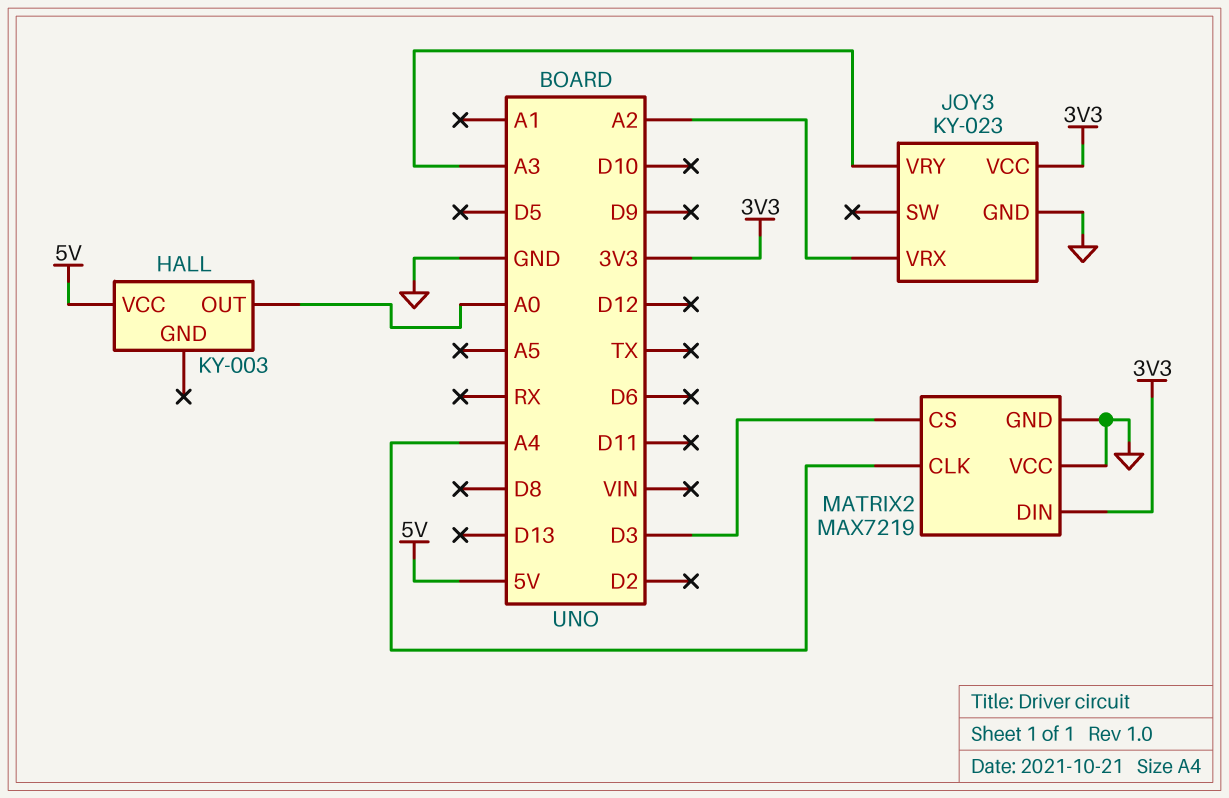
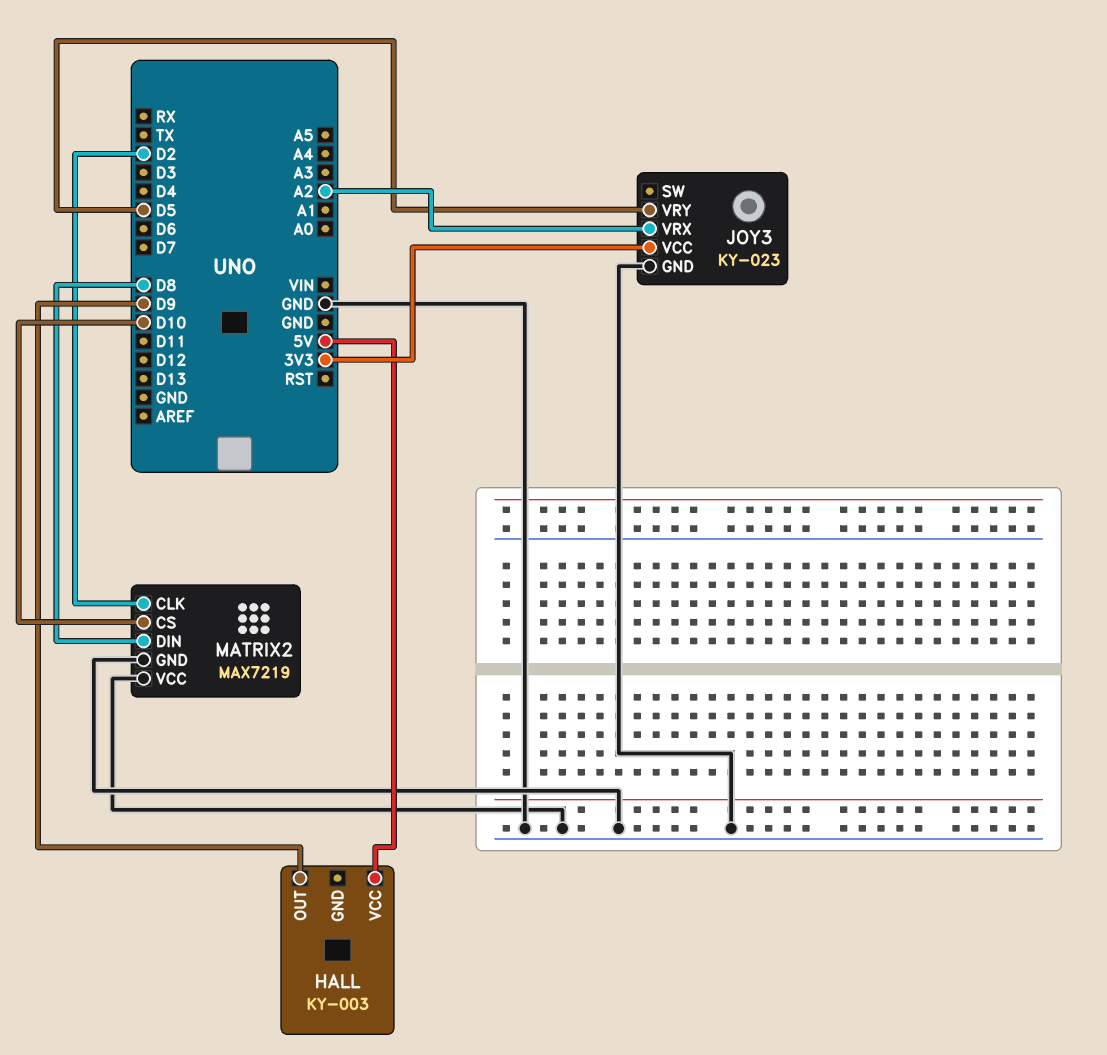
HALL pin OUT: A0 -> D9
JOY3 pin VRY: A3 -> D5
MATRIX2 pin CLK: A4 -> D2
MATRIX2 pin CS: D3 -> D10
MATRIX2 pin DIN: 3V3 -> D8

